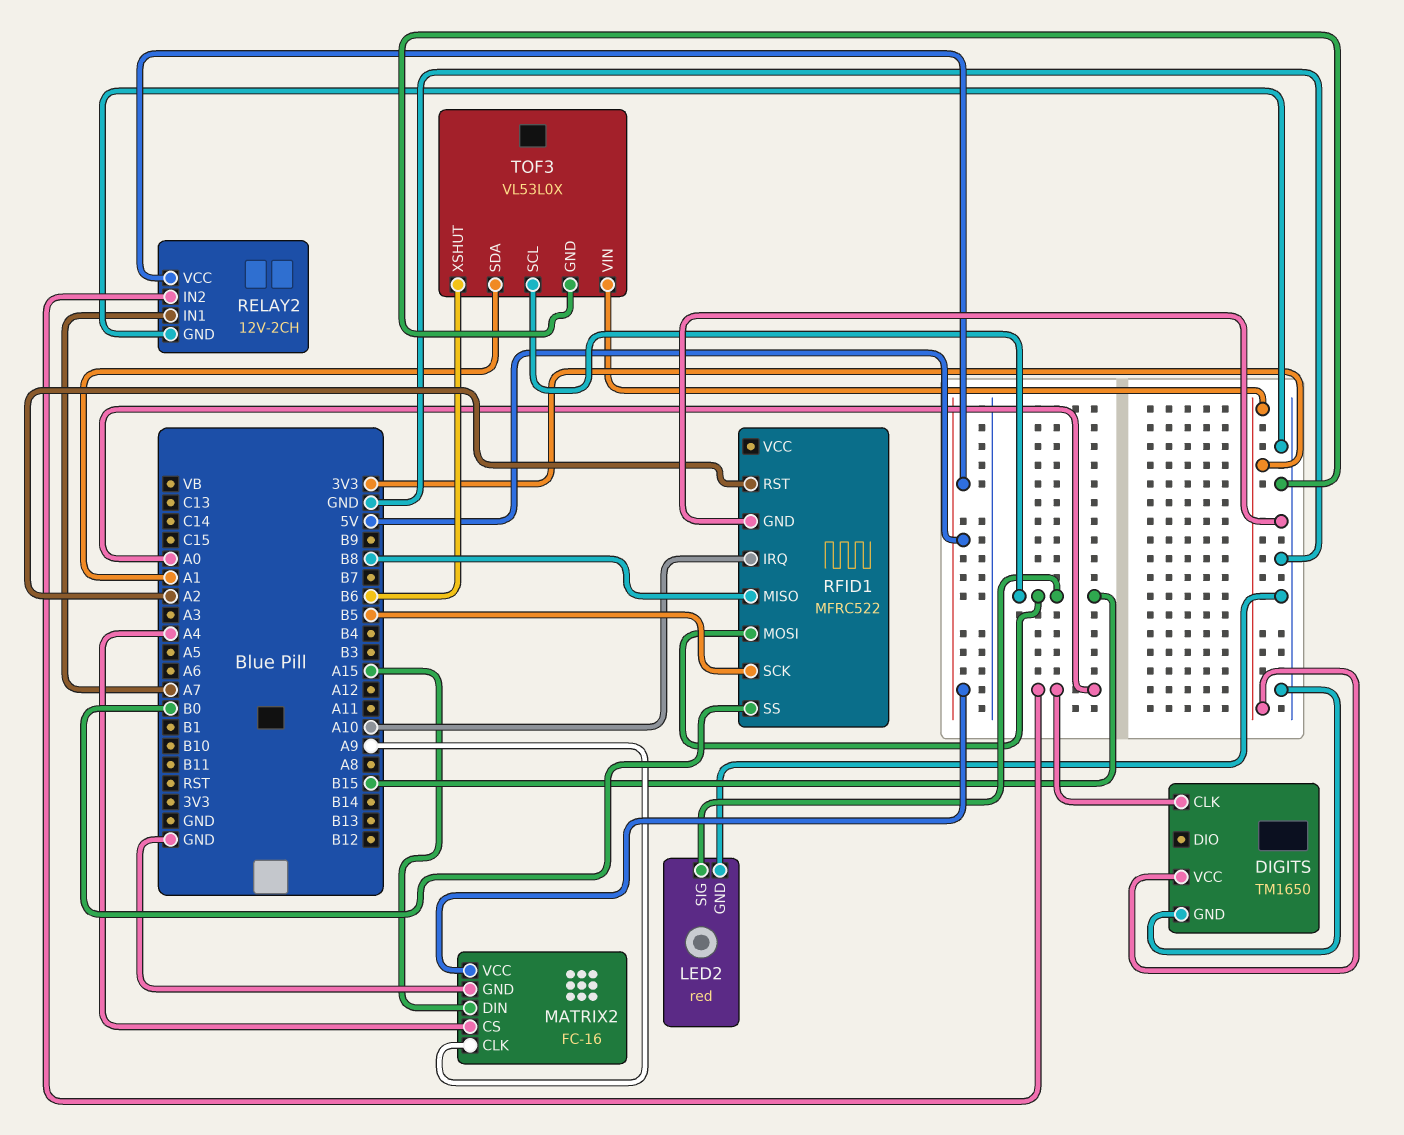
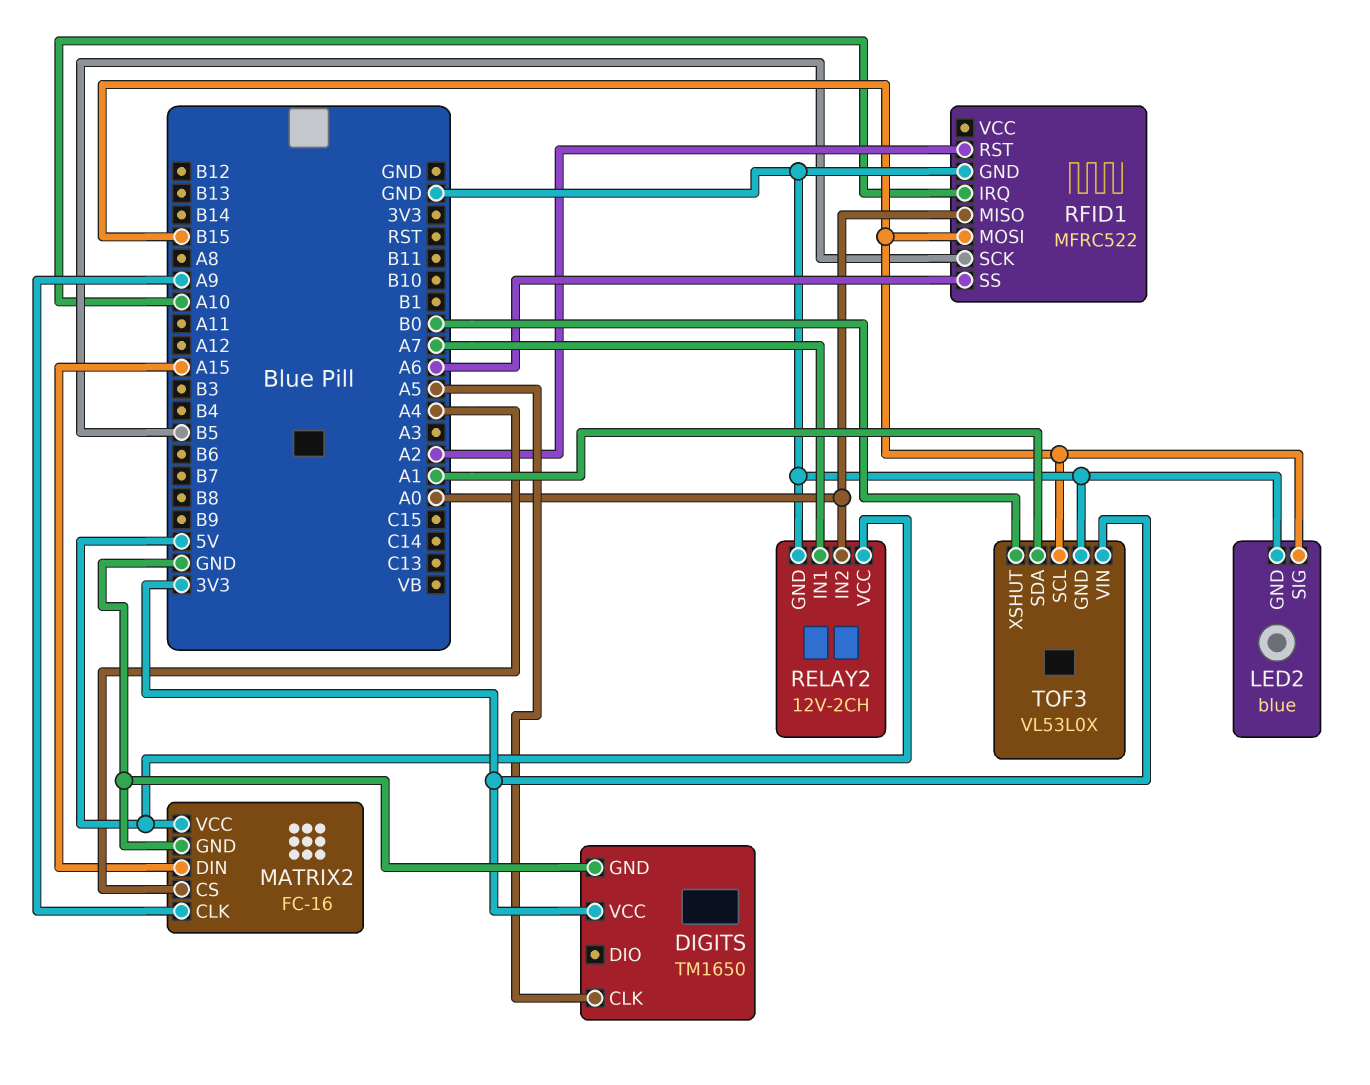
DIGITS pin CLK: A0 -> A5
LED2: red -> blue
RFID1 pin MISO: B8 -> A0
RFID1 pin SS: B0 -> A6
TOF3 pin XSHUT: B6 -> B0

